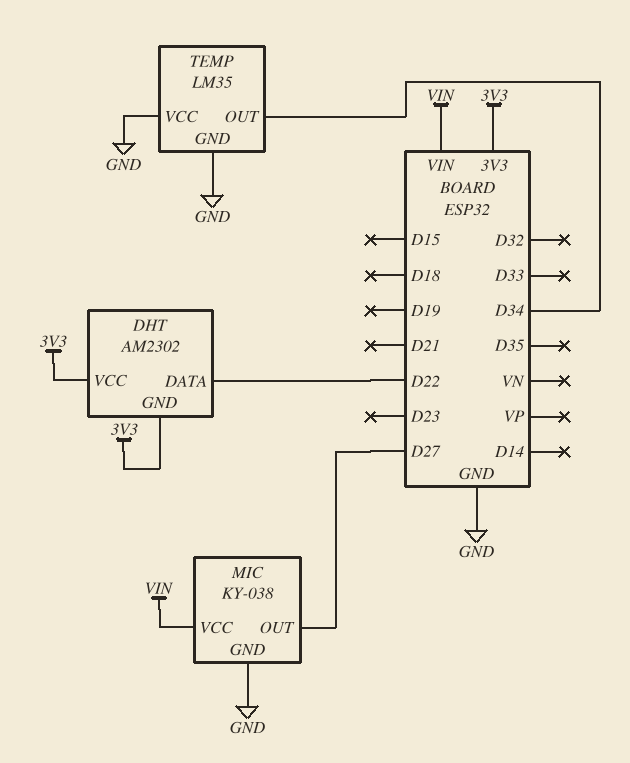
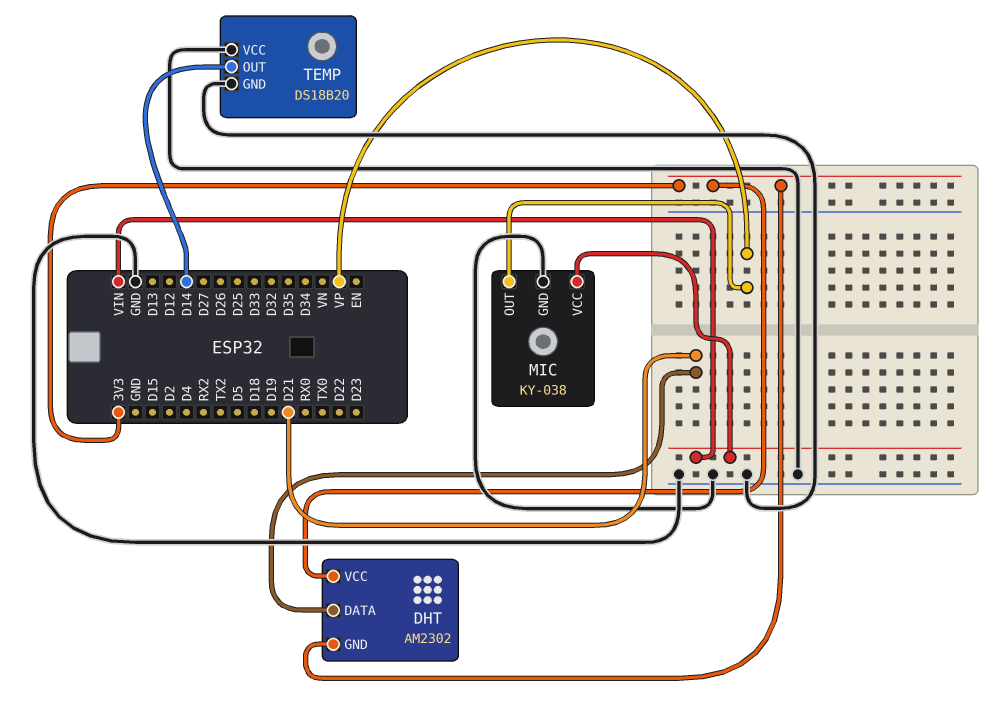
DHT pin DATA: D22 -> D21
MIC pin OUT: D27 -> VP
TEMP: LM35 -> DS18B20
TEMP pin OUT: D34 -> D14

